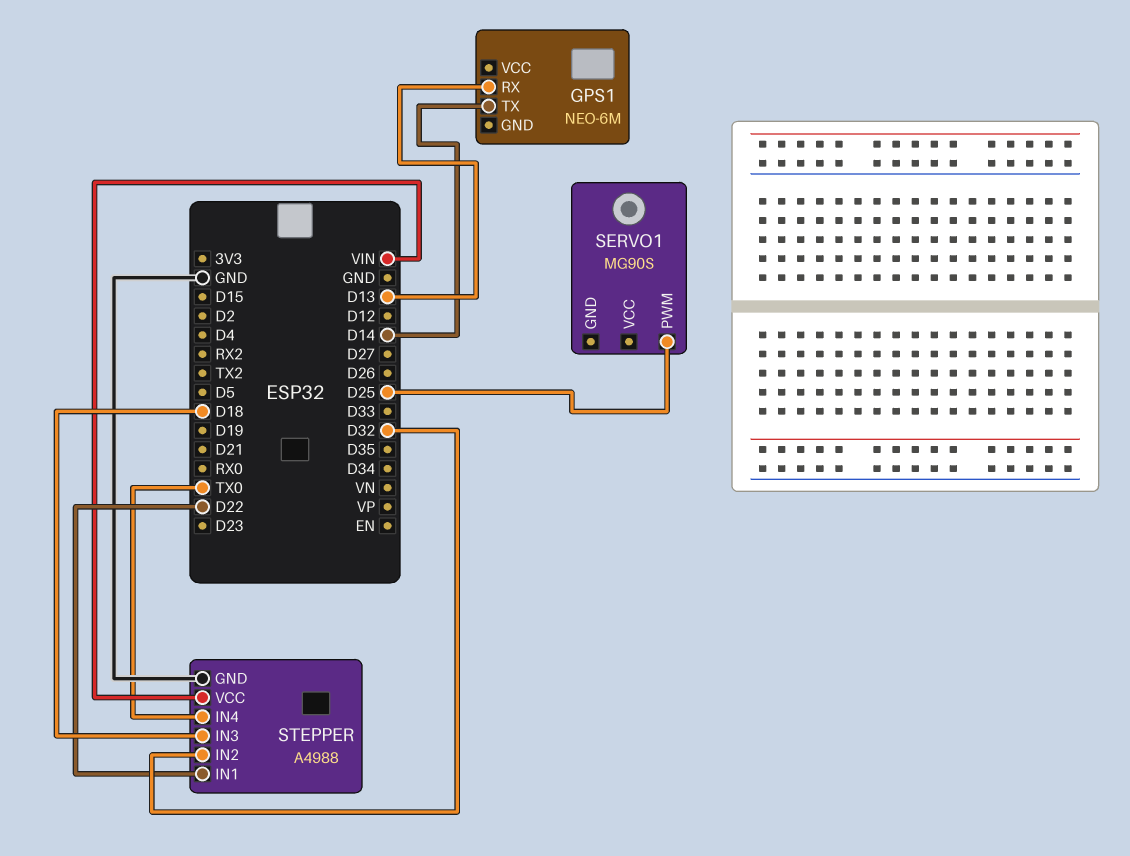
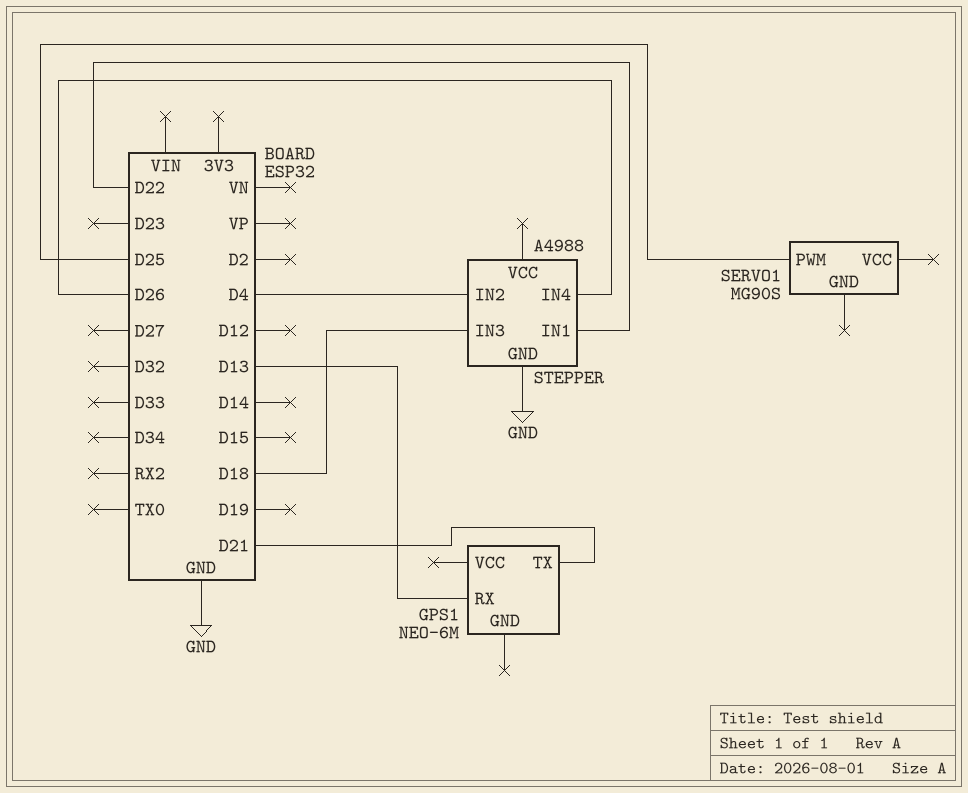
GPS1 pin TX: D14 -> D21
STEPPER pin IN2: D32 -> D4
STEPPER pin IN4: TX0 -> D26
STEPPER pin VCC: VIN -> none

